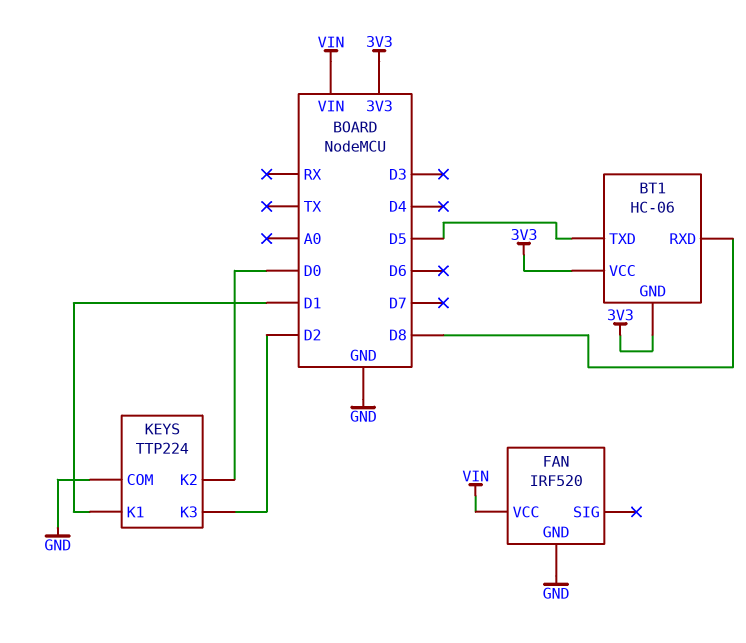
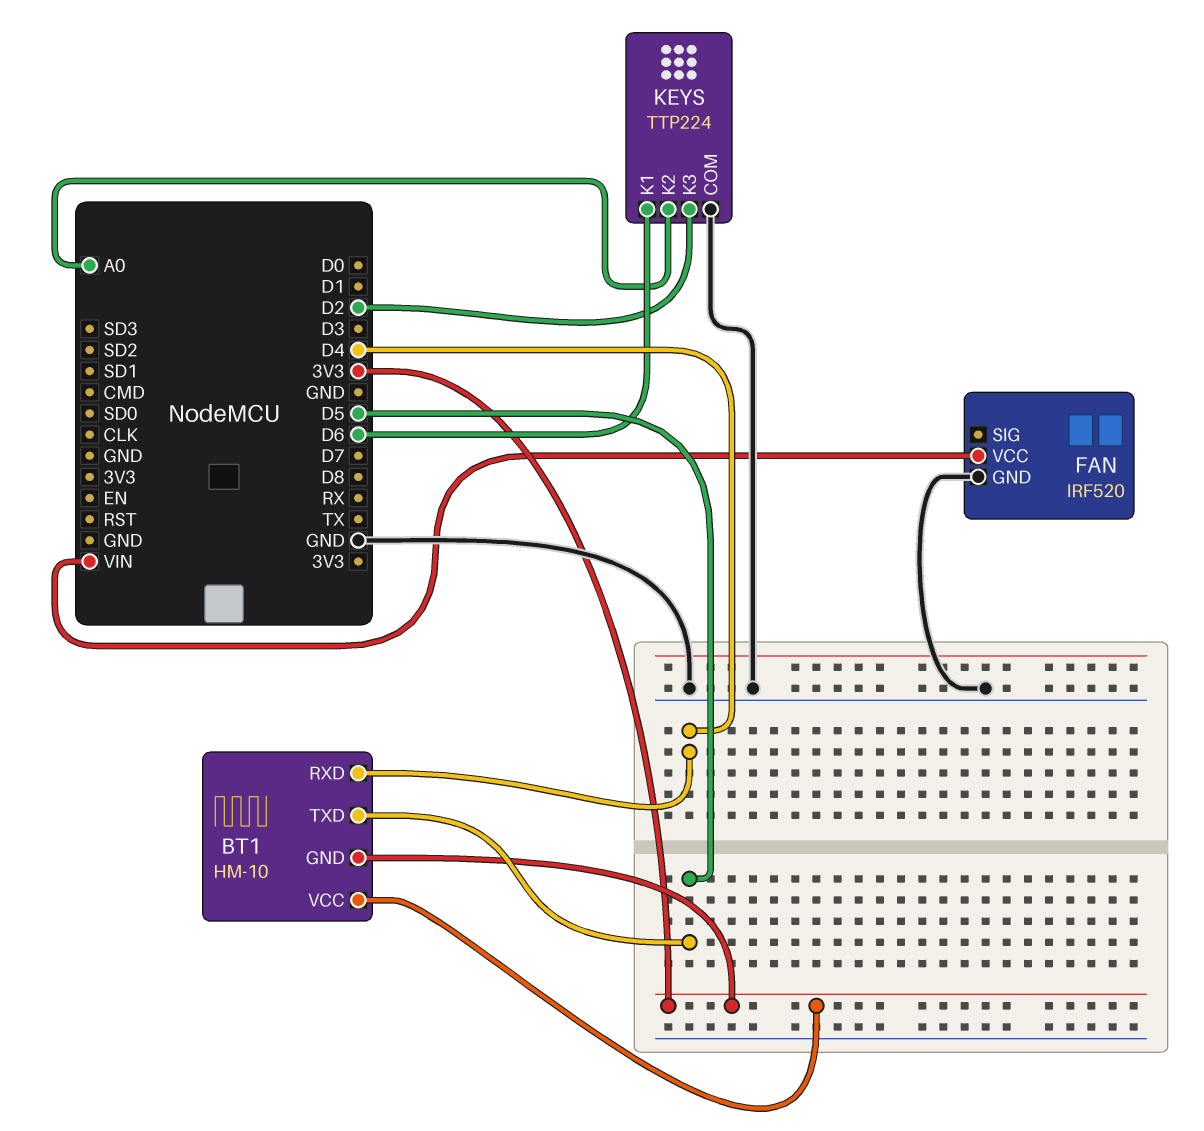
BT1: HC-06 -> HM-10
BT1 pin RXD: D8 -> D4
KEYS pin K1: D1 -> D6
KEYS pin K2: D0 -> A0

